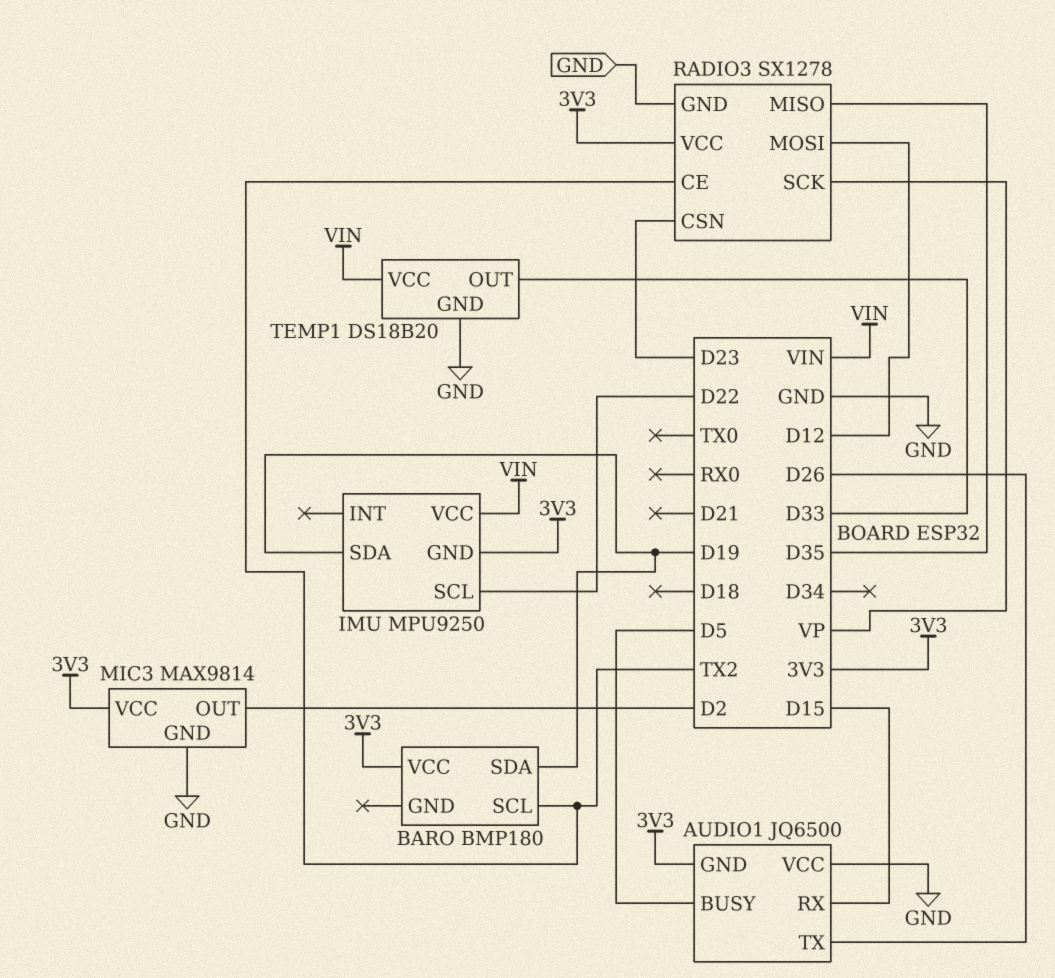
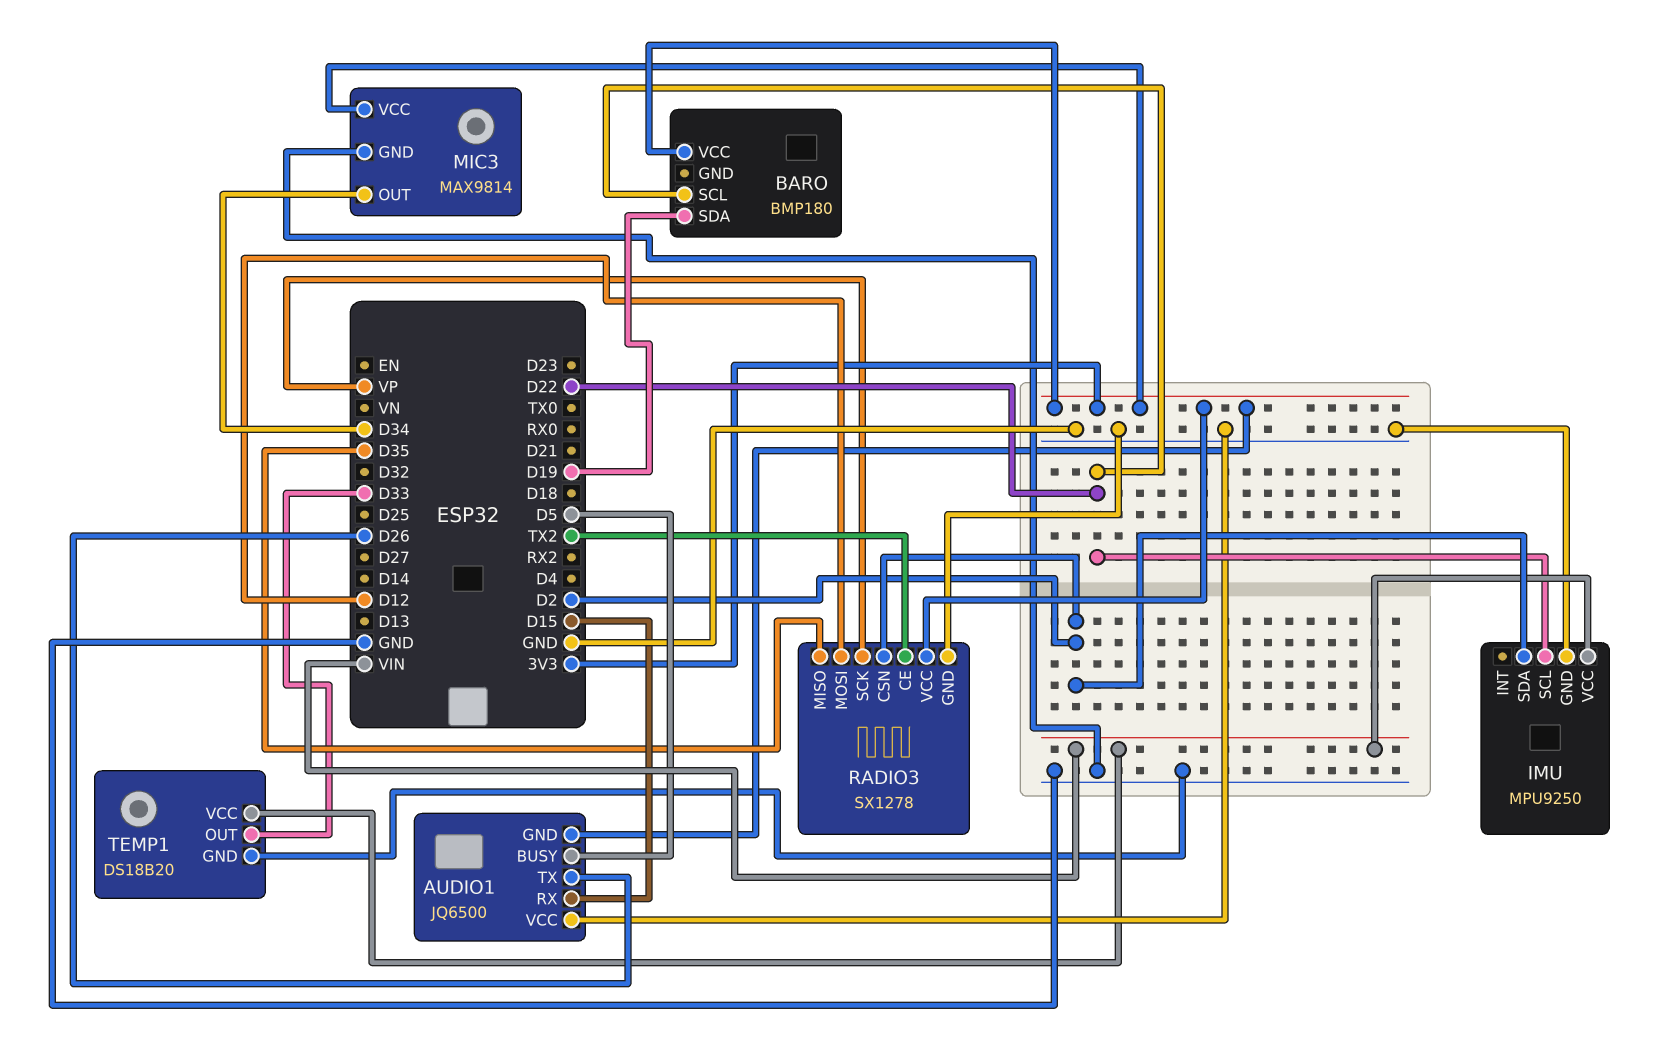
BARO pin SCL: TX2 -> D22
IMU pin GND: 3V3 -> GND
IMU pin SDA: D19 -> D2
MIC3 pin OUT: D2 -> D34
RADIO3 pin CSN: D23 -> D2

